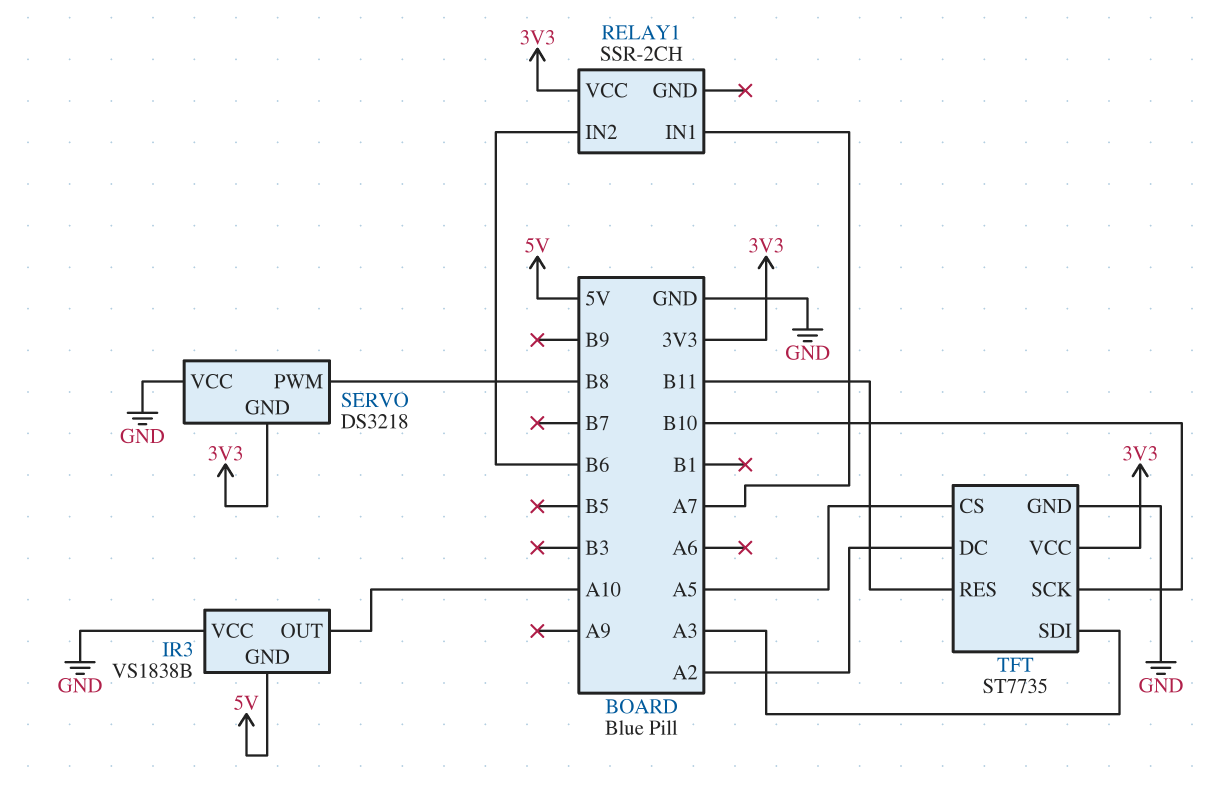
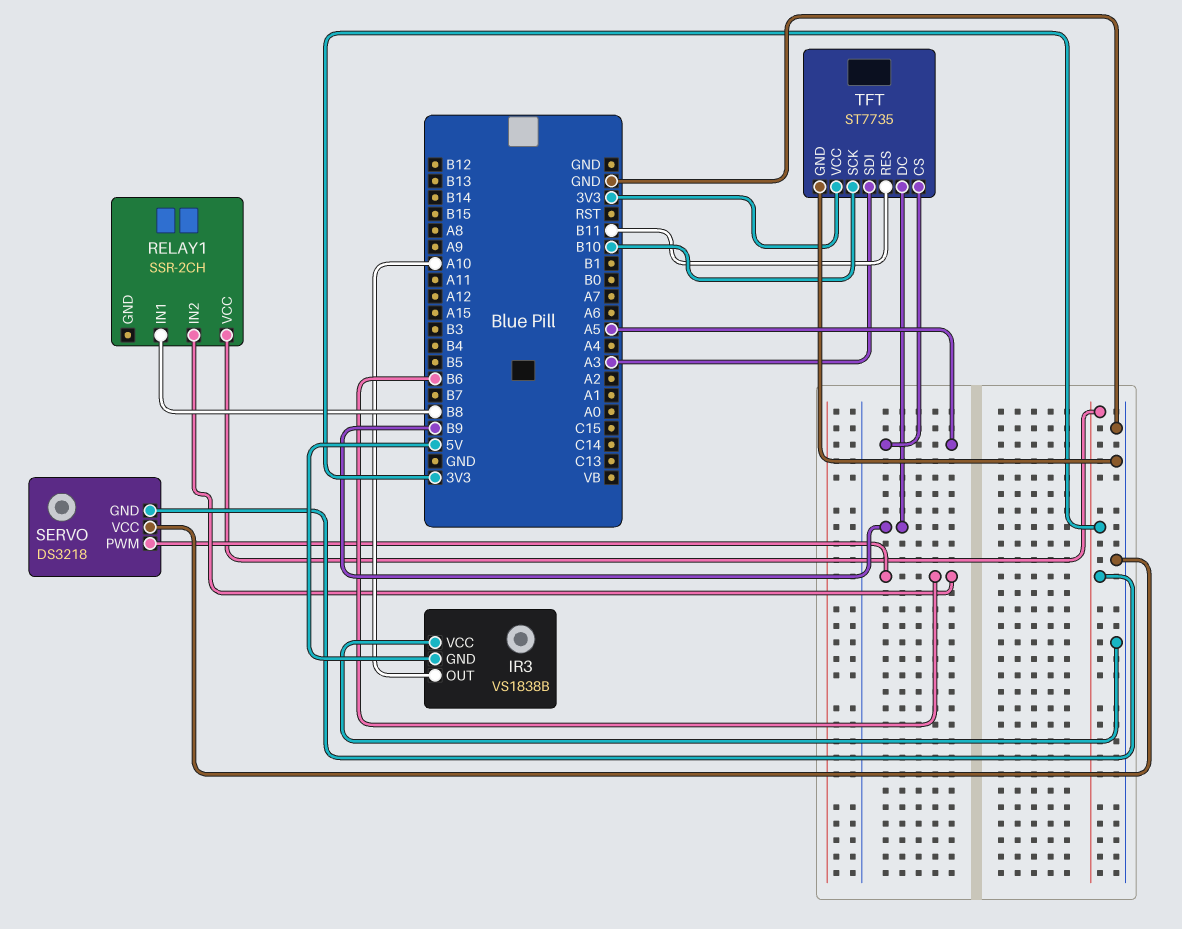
RELAY1 pin IN1: A7 -> B8
SERVO pin PWM: B8 -> B6
TFT pin DC: A2 -> B9

